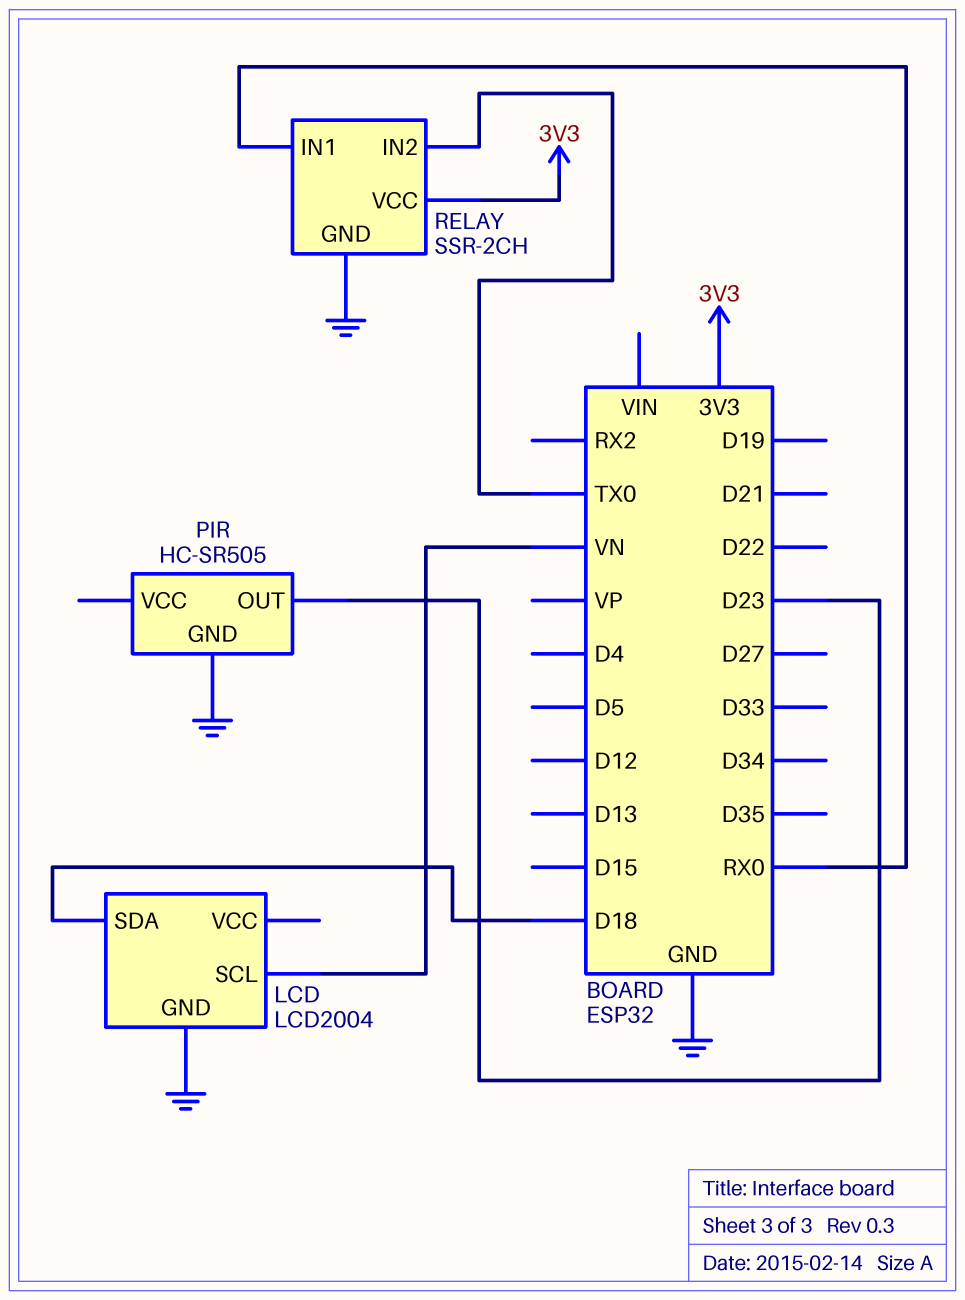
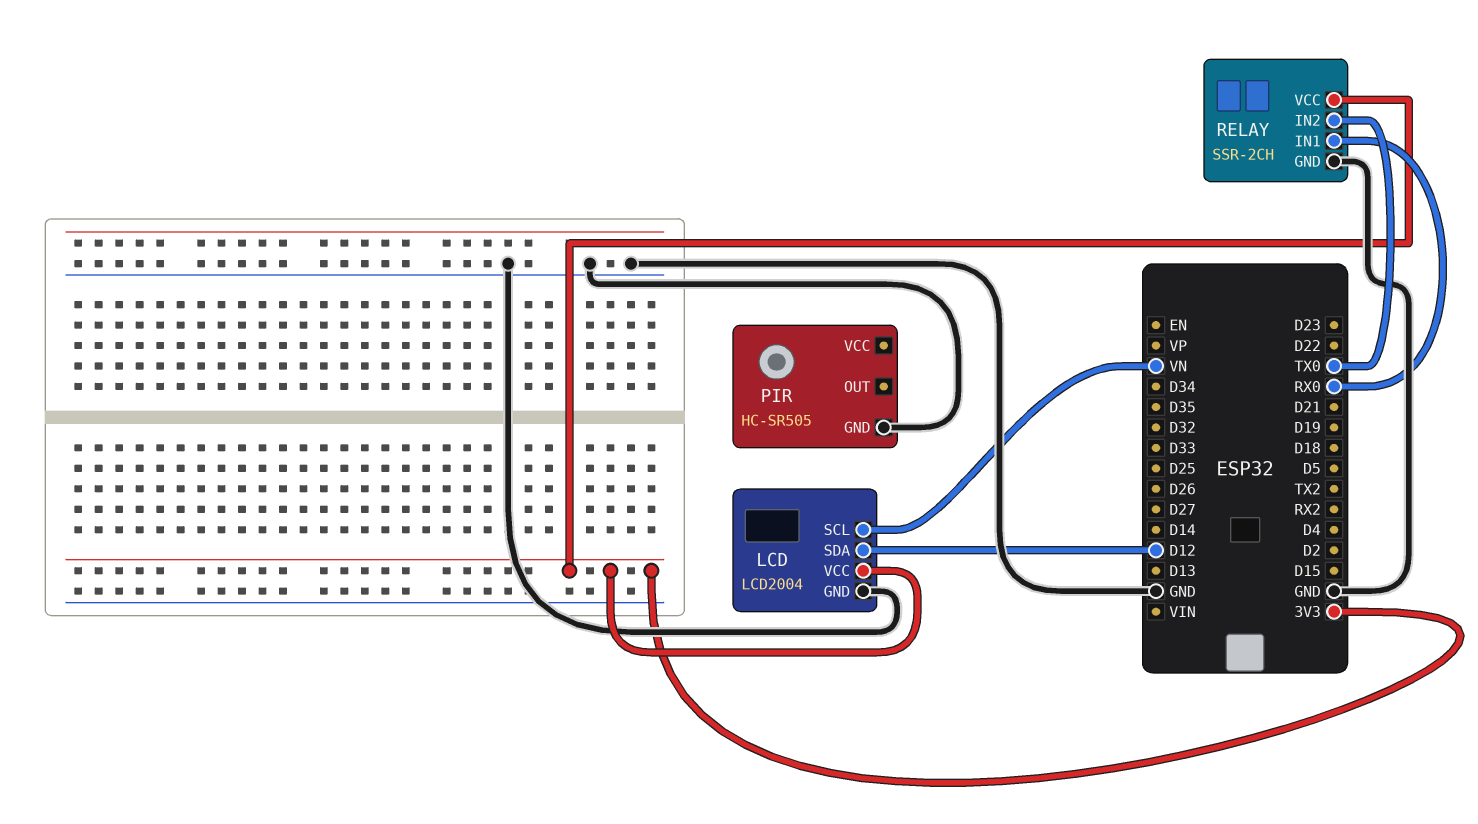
LCD pin SDA: D18 -> D12
LCD pin VCC: none -> 3V3
PIR pin OUT: D23 -> none

